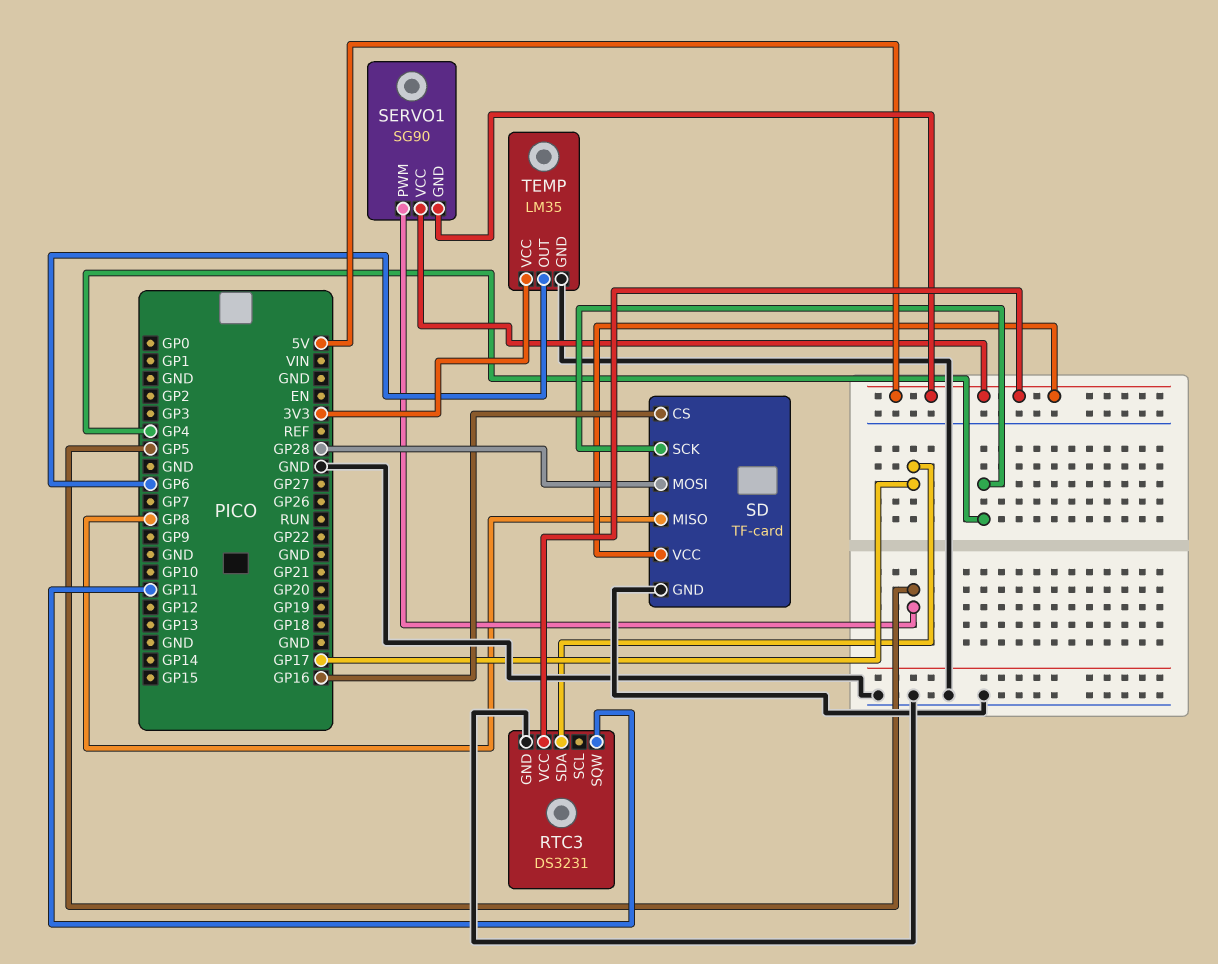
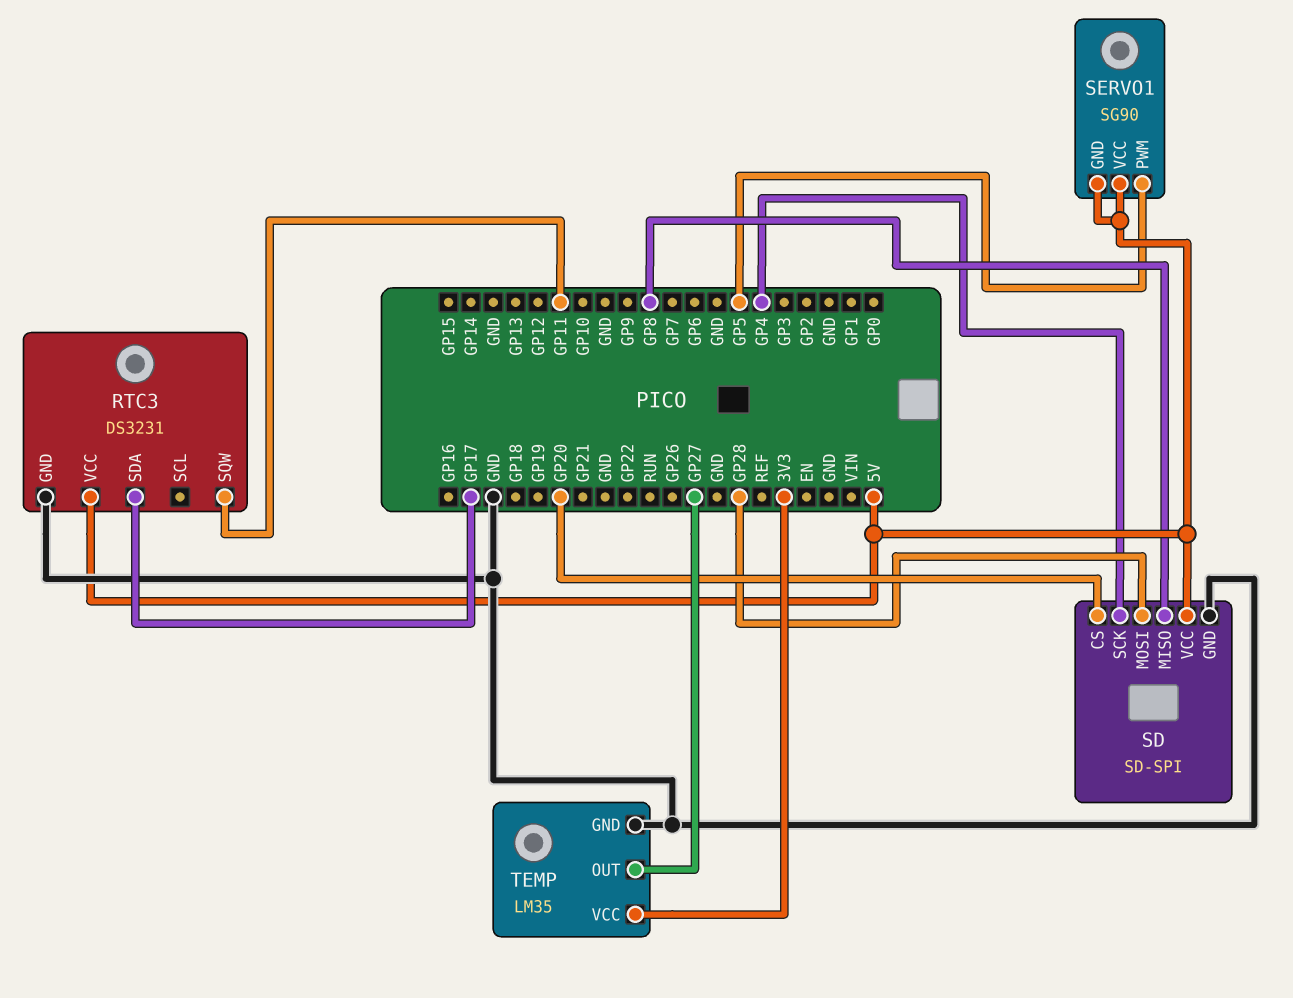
SD: TF-card -> SD-SPI
SD pin CS: GP16 -> GP20
TEMP pin OUT: GP6 -> GP27

